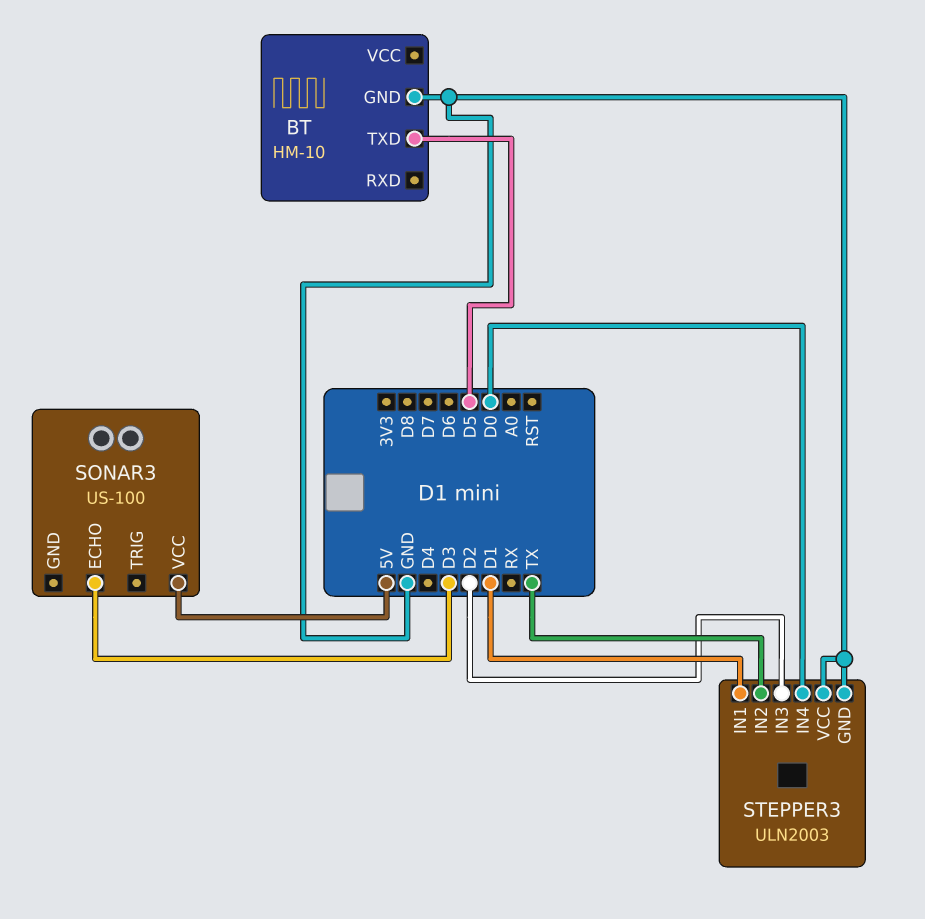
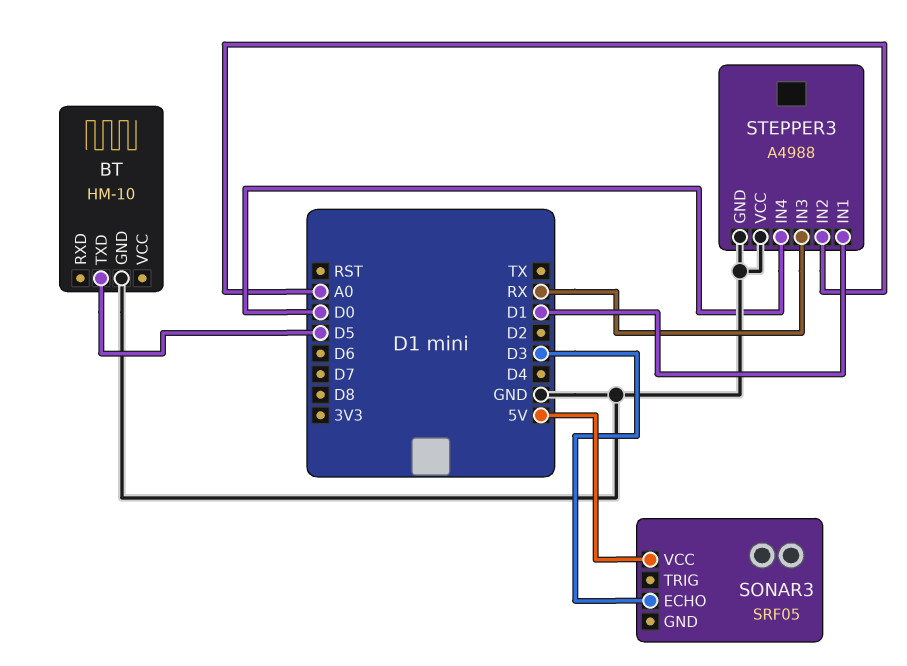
SONAR3: US-100 -> SRF05
STEPPER3: ULN2003 -> A4988
STEPPER3 pin IN2: TX -> A0
STEPPER3 pin IN3: D2 -> RX

